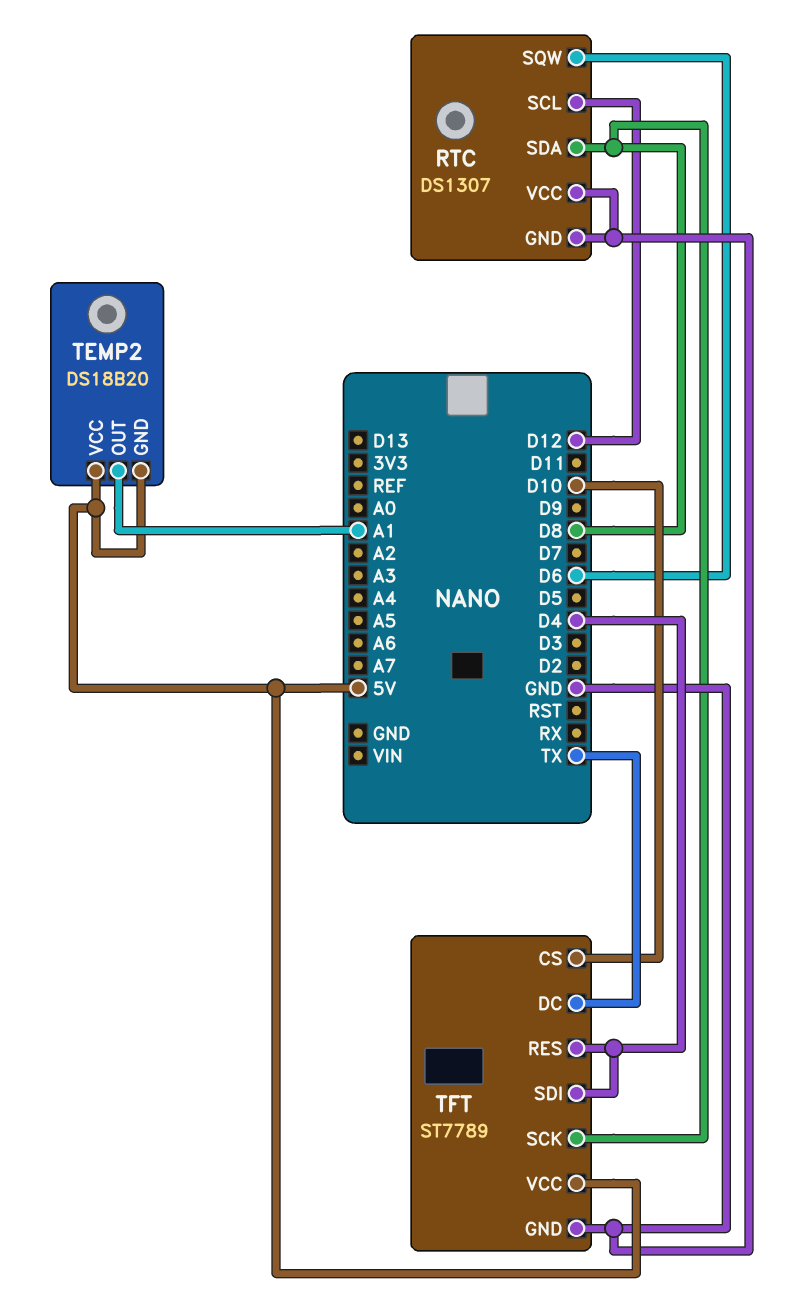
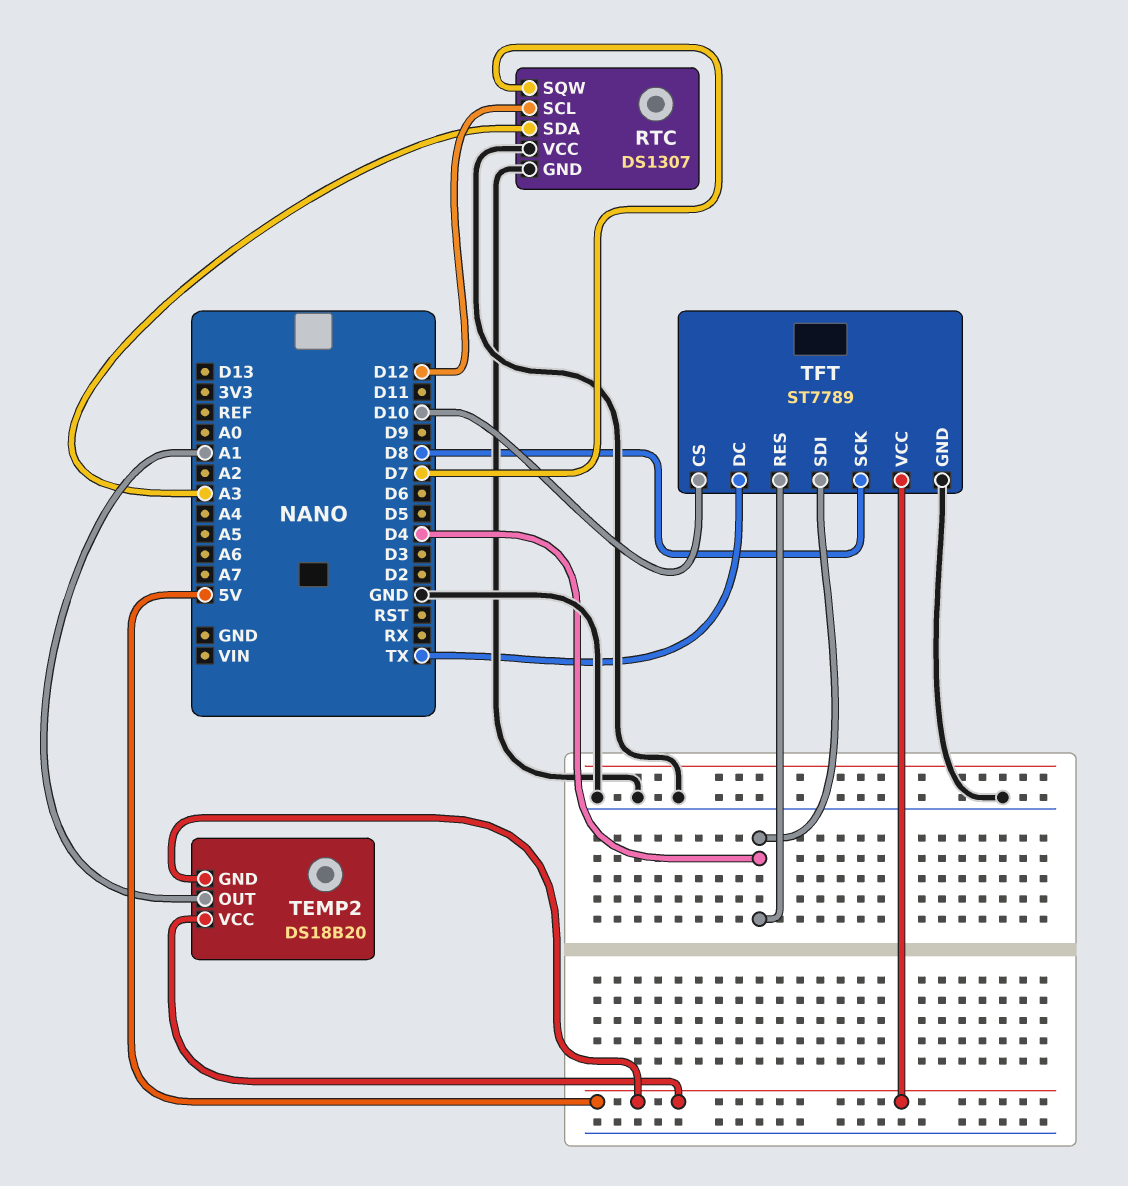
RTC pin SDA: D8 -> A3
RTC pin SQW: D6 -> D7

